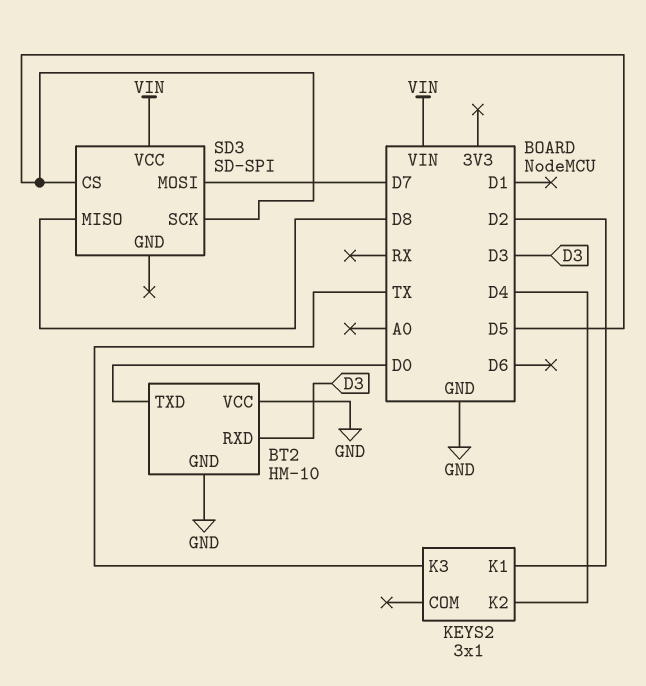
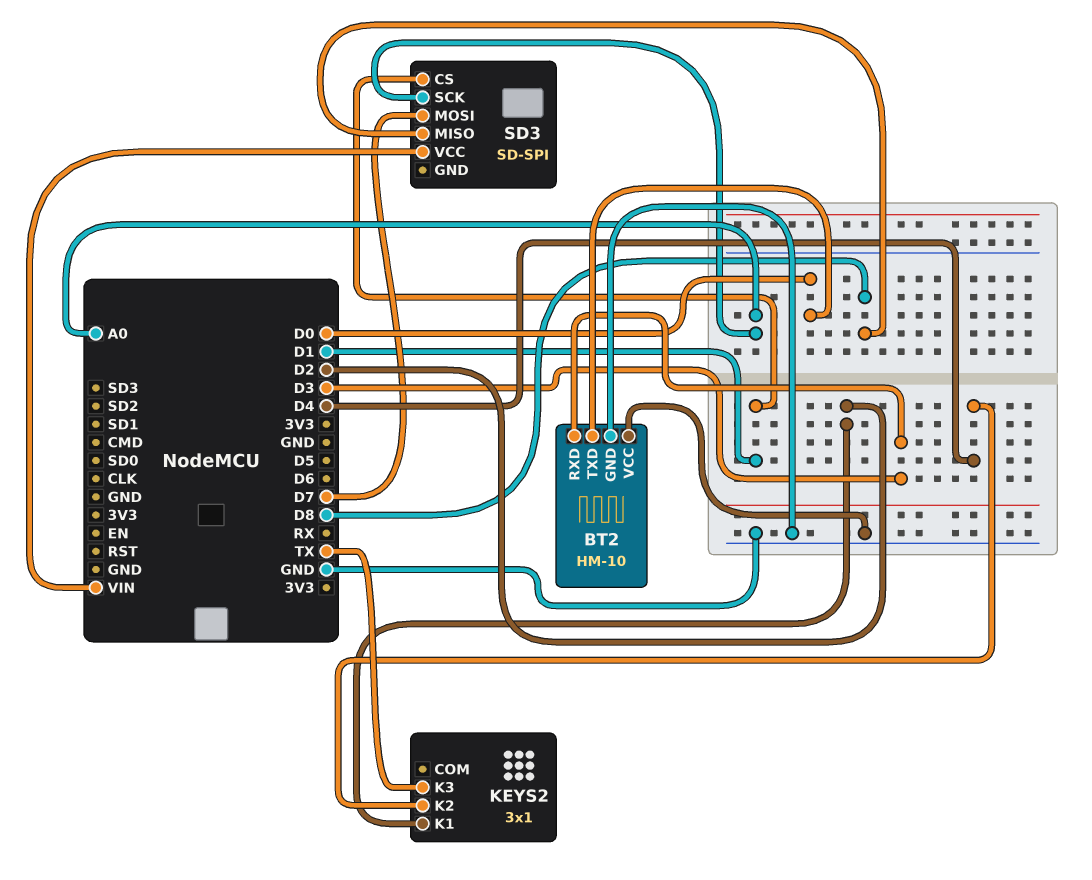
SD3 pin CS: D5 -> D1
SD3 pin SCK: D5 -> A0

